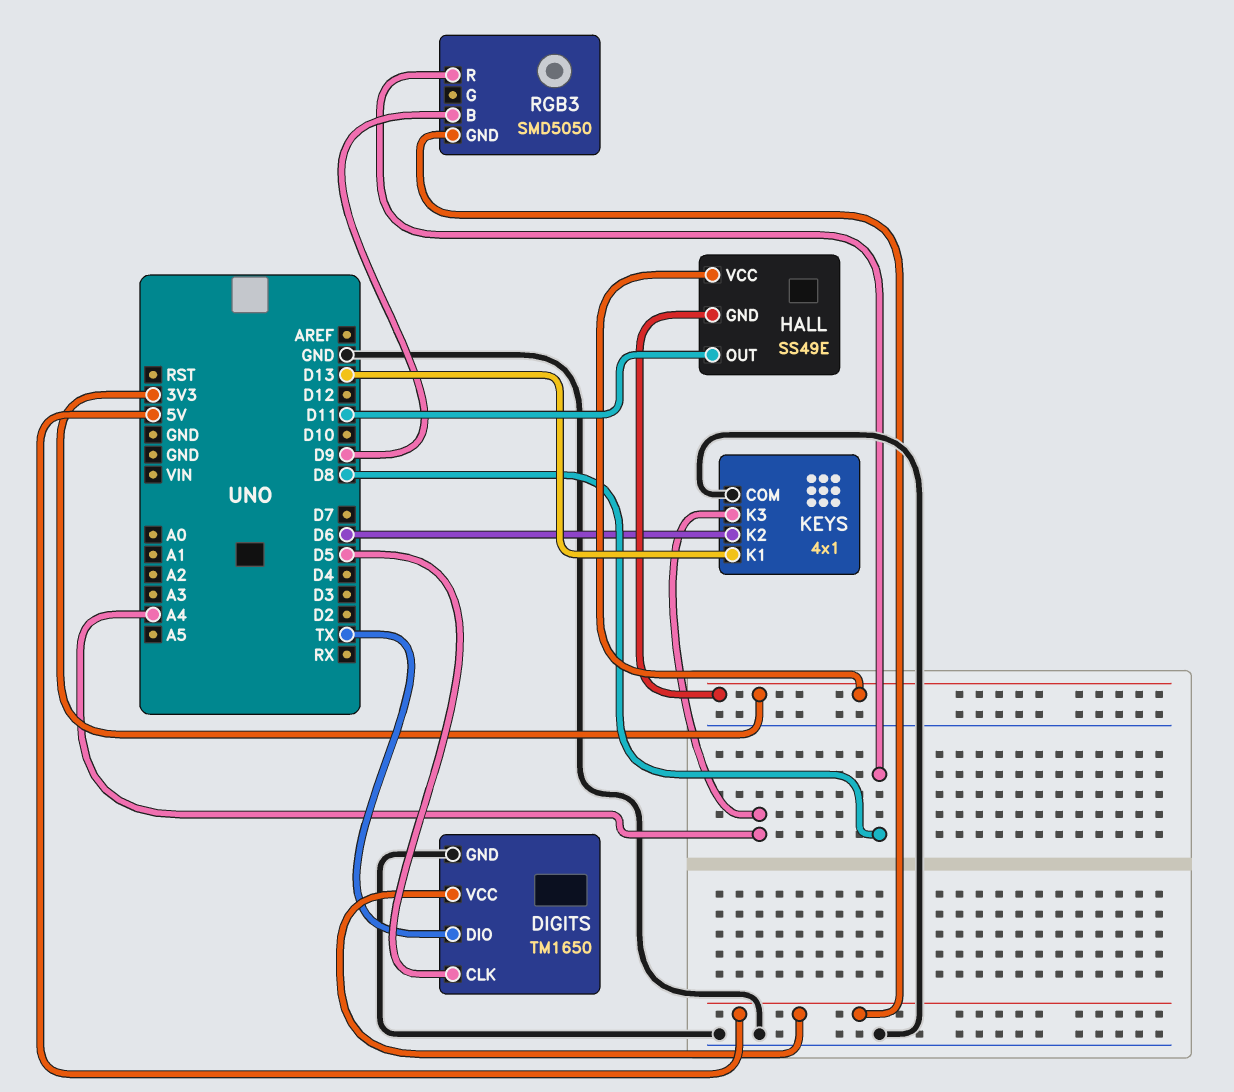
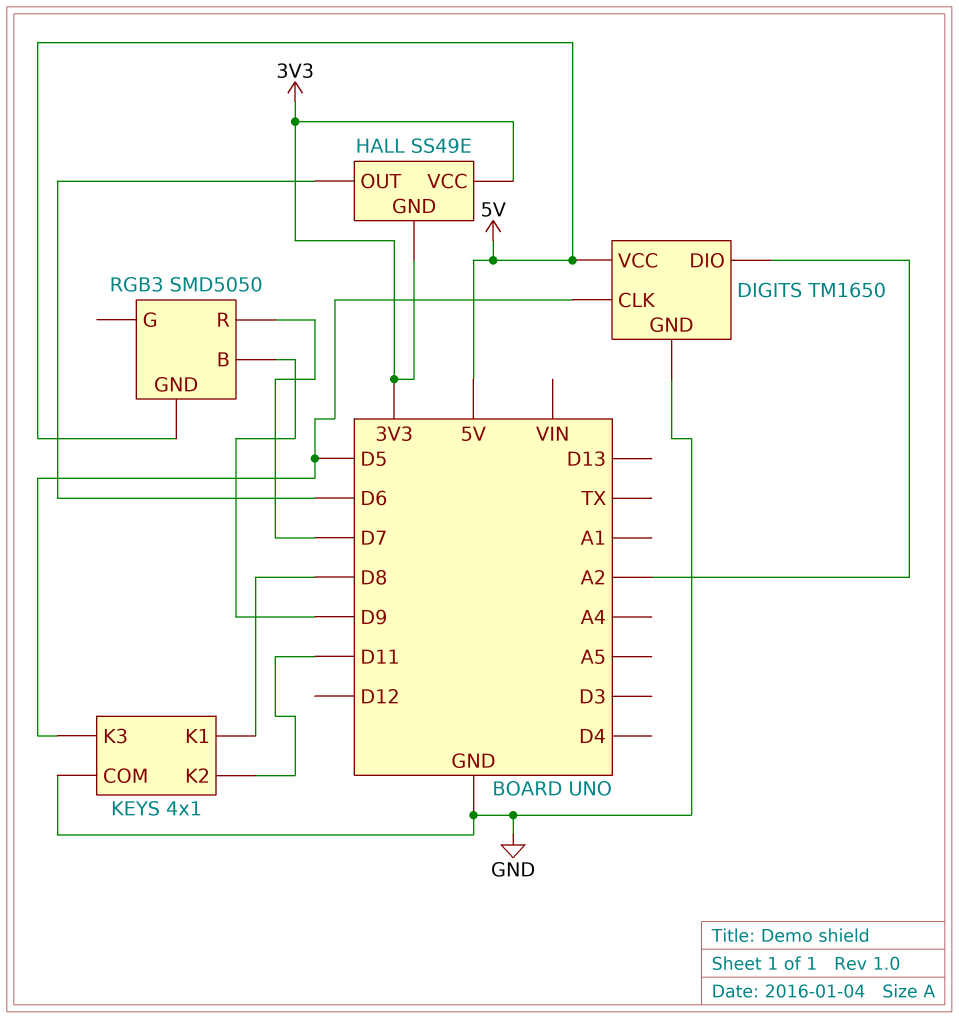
DIGITS pin DIO: TX -> A2
HALL pin OUT: D11 -> D6
KEYS pin K1: D13 -> D8
KEYS pin K2: D6 -> D11
KEYS pin K3: A4 -> D5
RGB3 pin R: D8 -> D7

